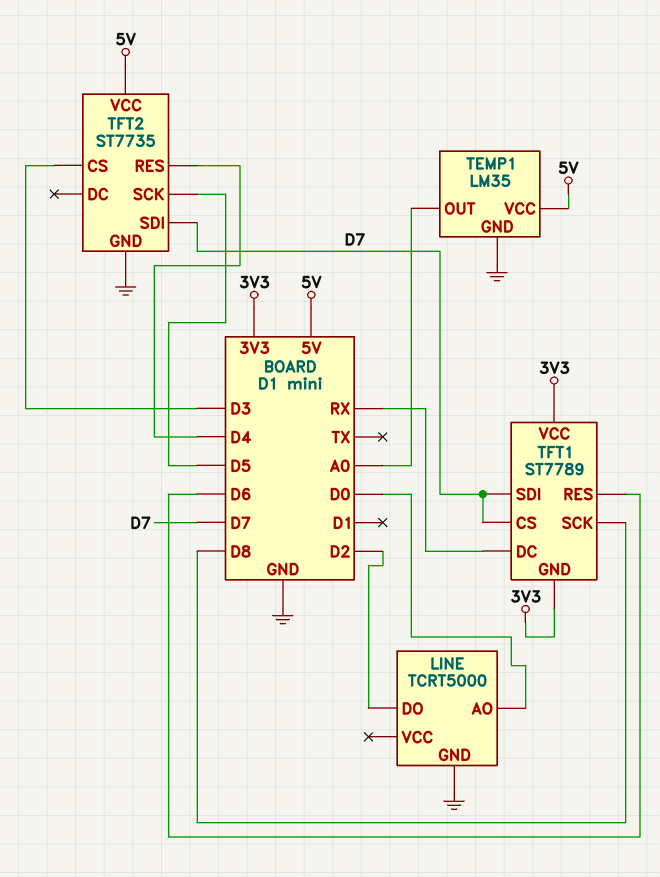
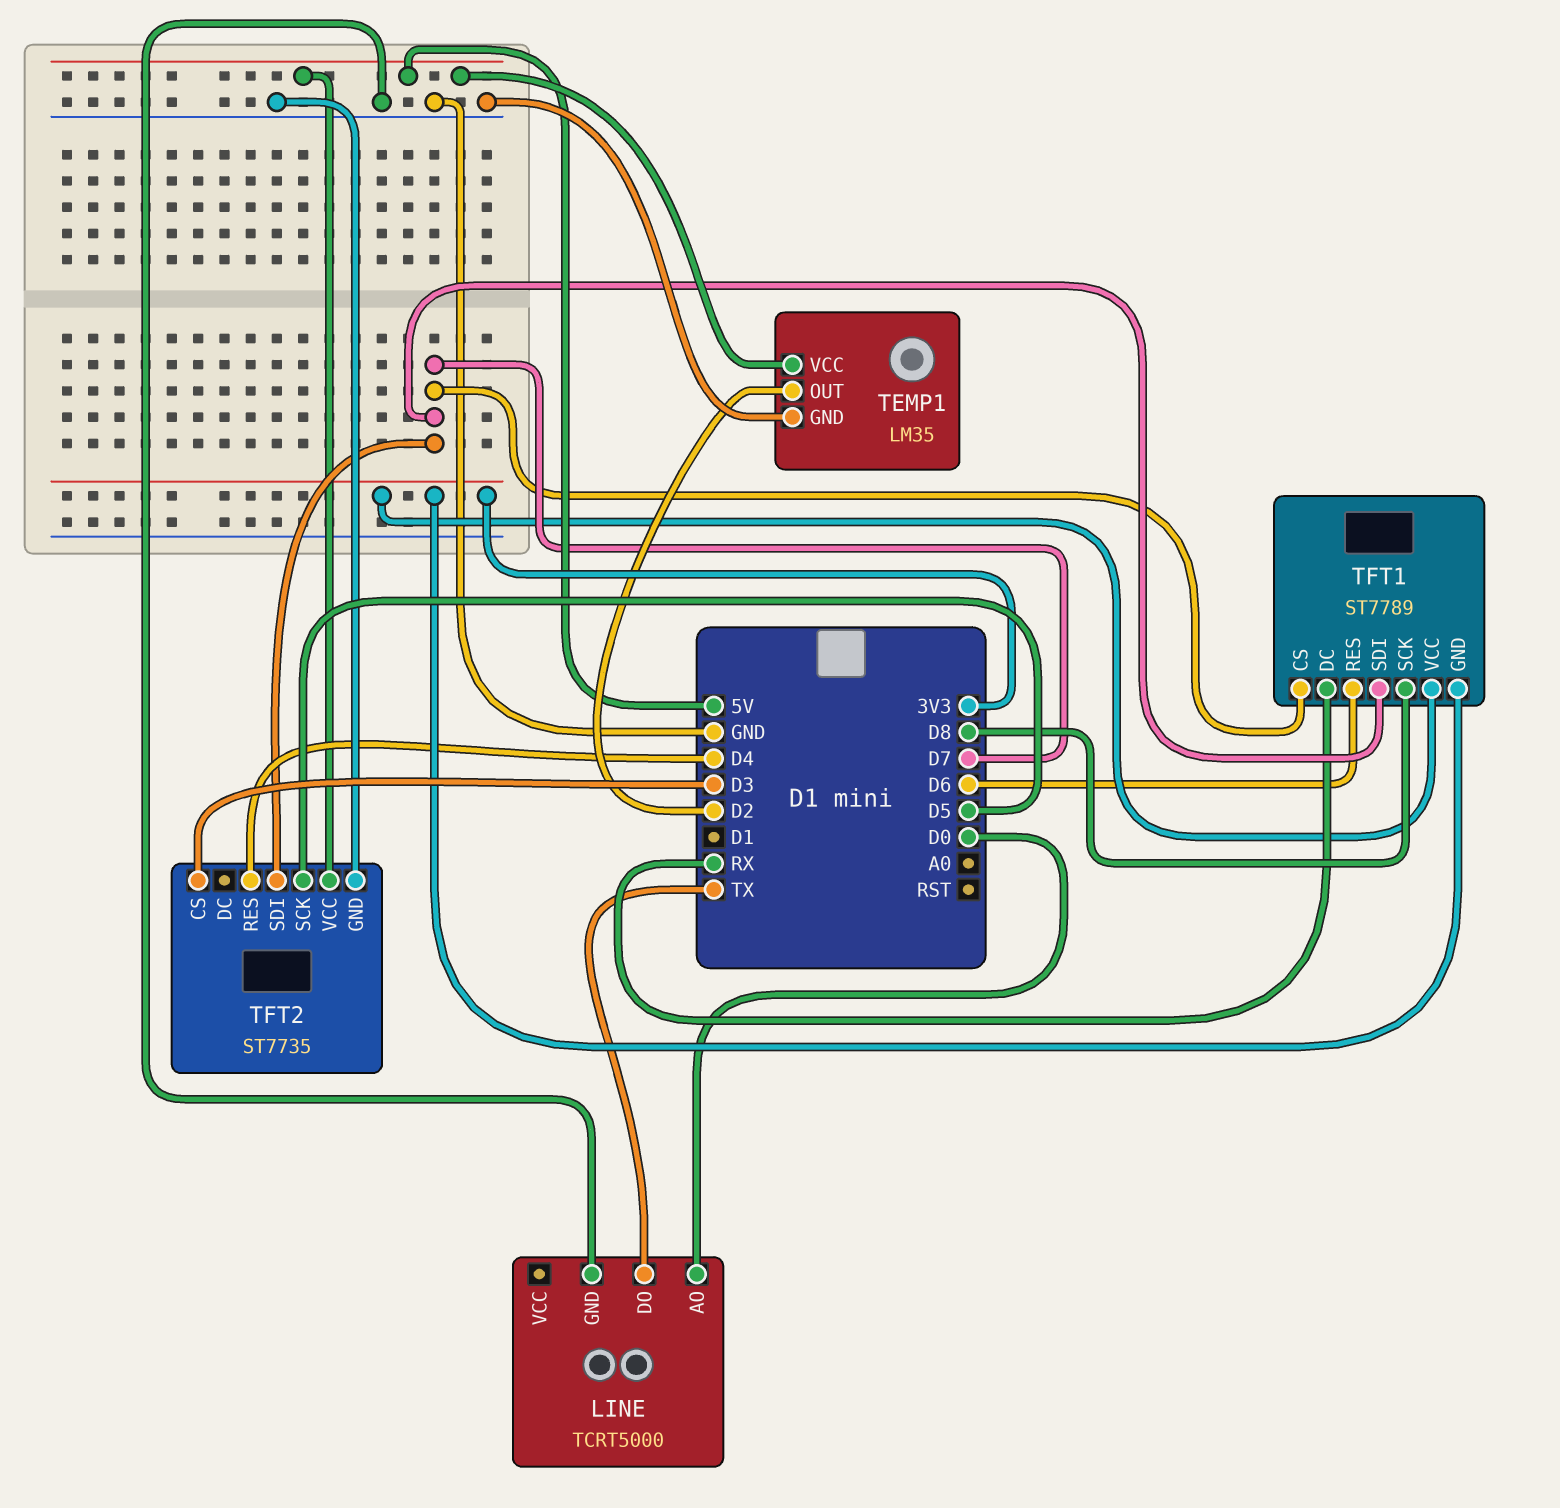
LINE pin DO: D2 -> TX
TEMP1 pin OUT: A0 -> D2

